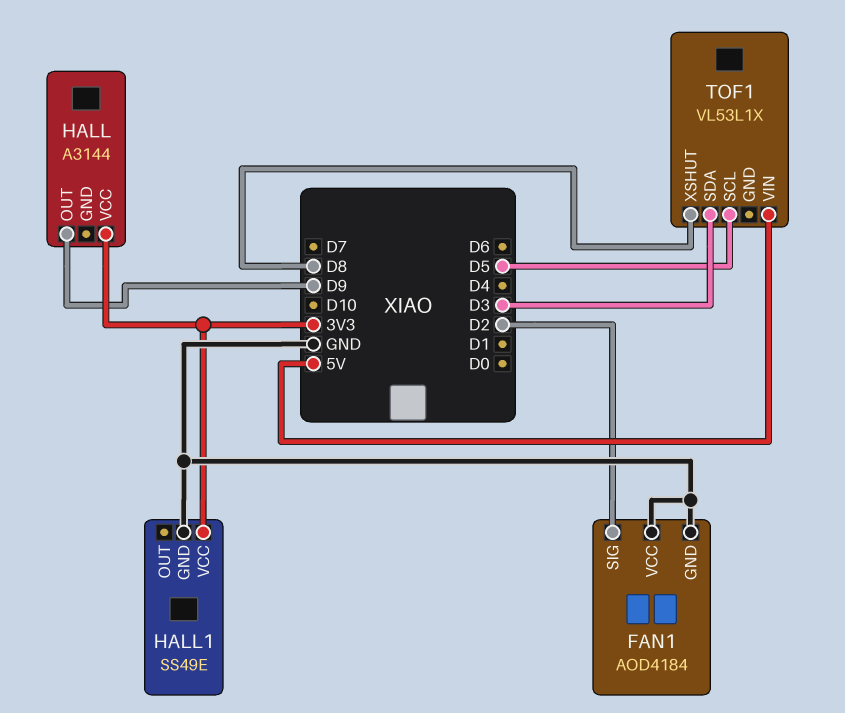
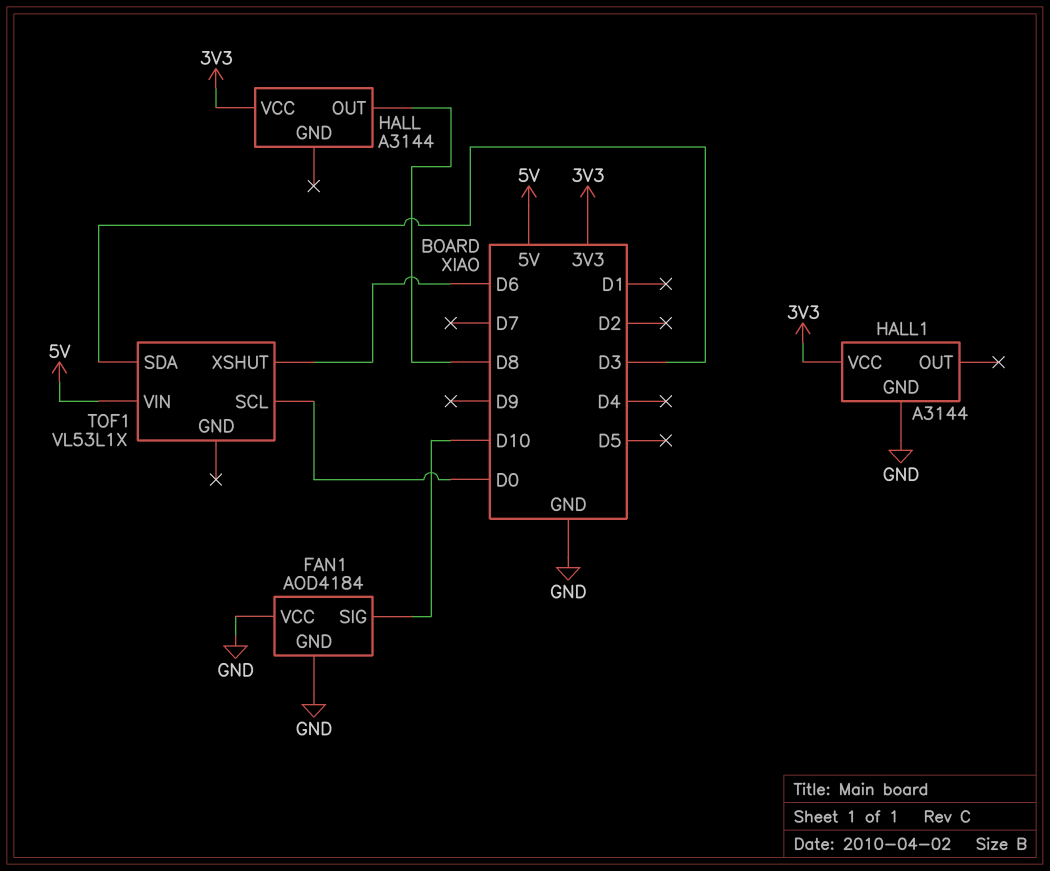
FAN1 pin SIG: D2 -> D10
HALL pin OUT: D9 -> D8
HALL1: SS49E -> A3144
TOF1 pin SCL: D5 -> D0
TOF1 pin XSHUT: D8 -> D6

